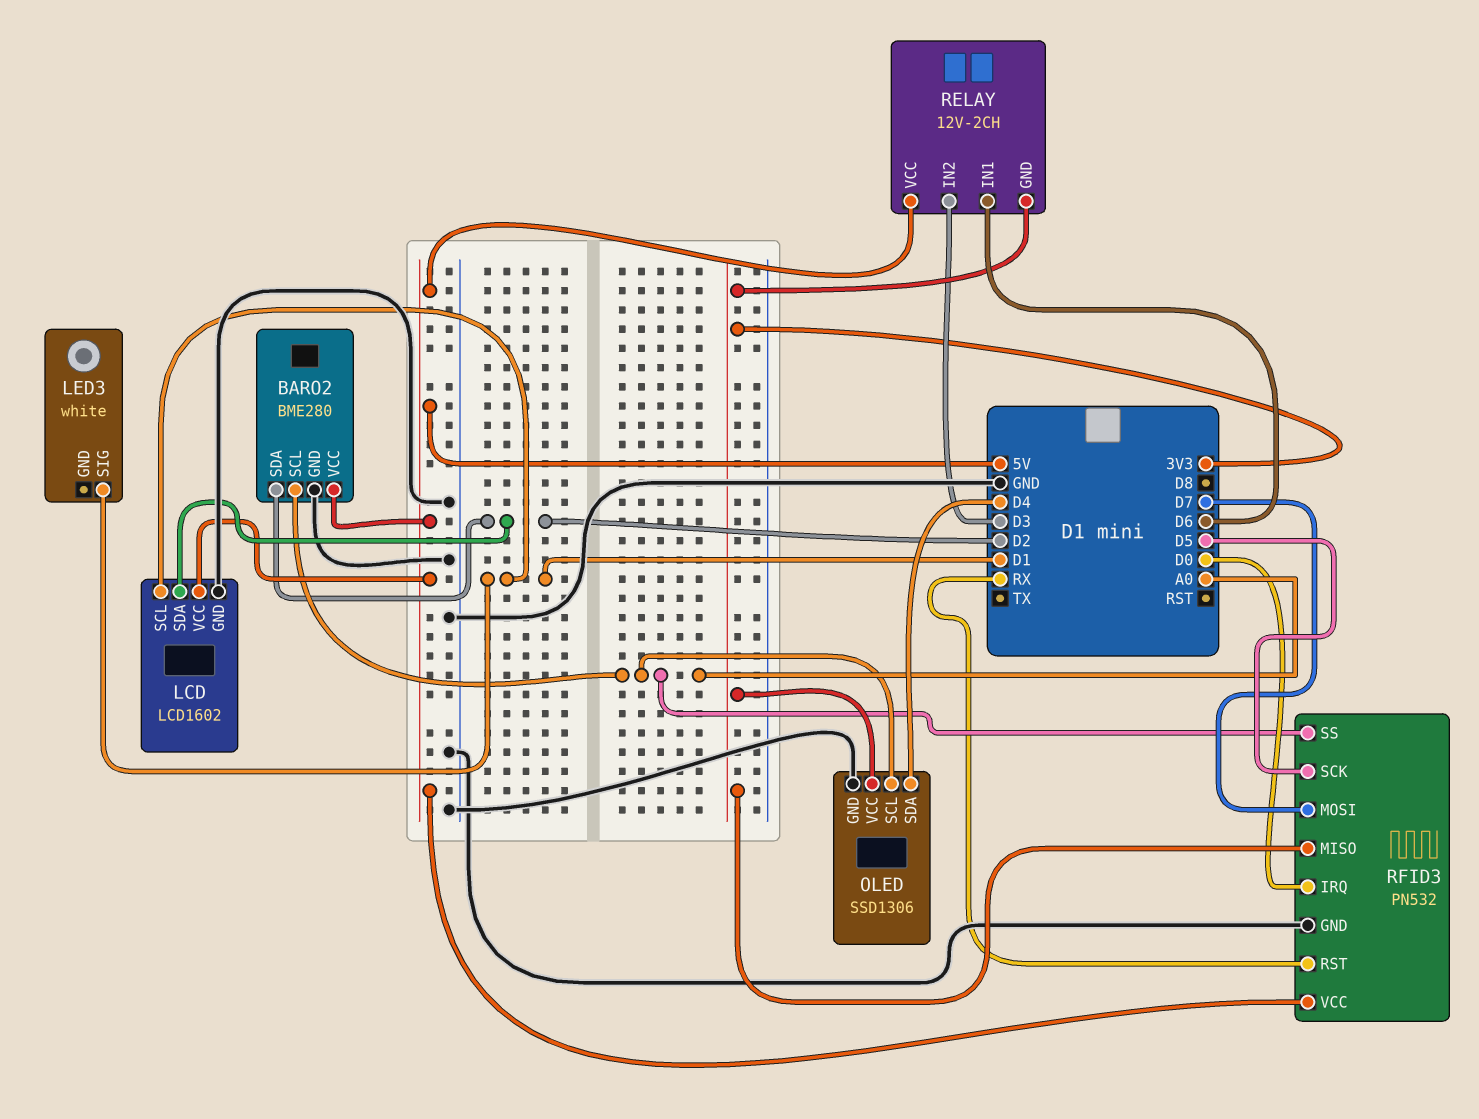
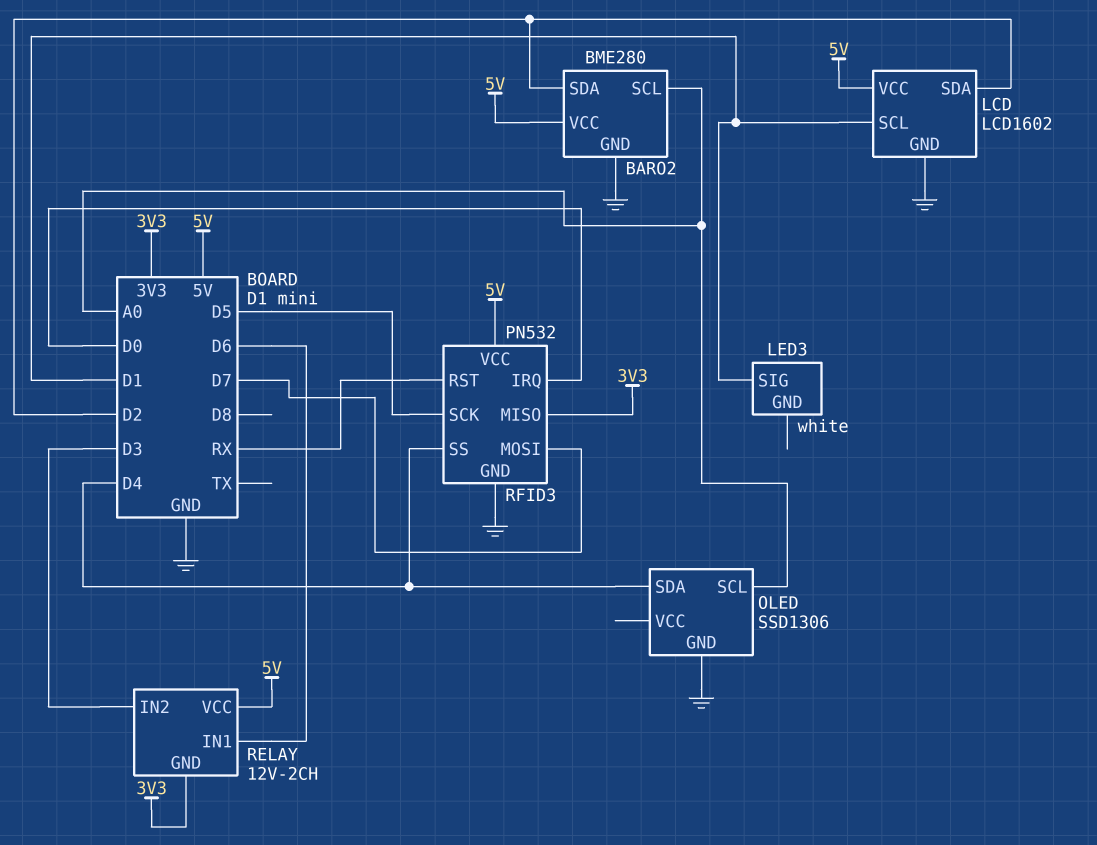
OLED pin VCC: 3V3 -> none
RFID3 pin SS: A0 -> D4

